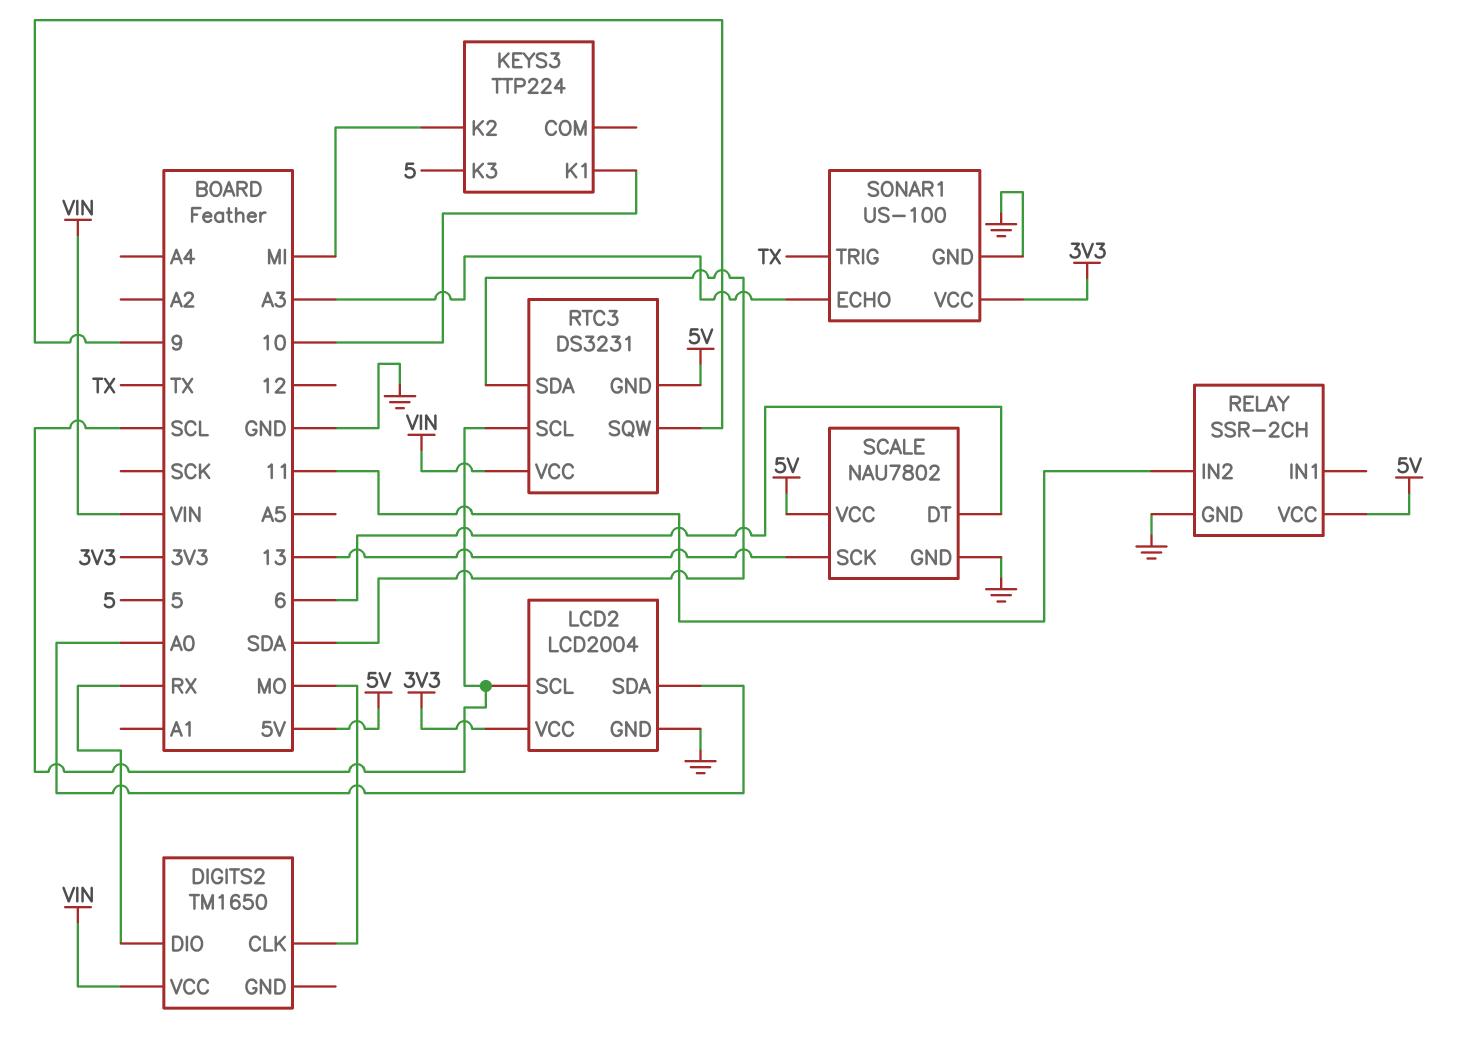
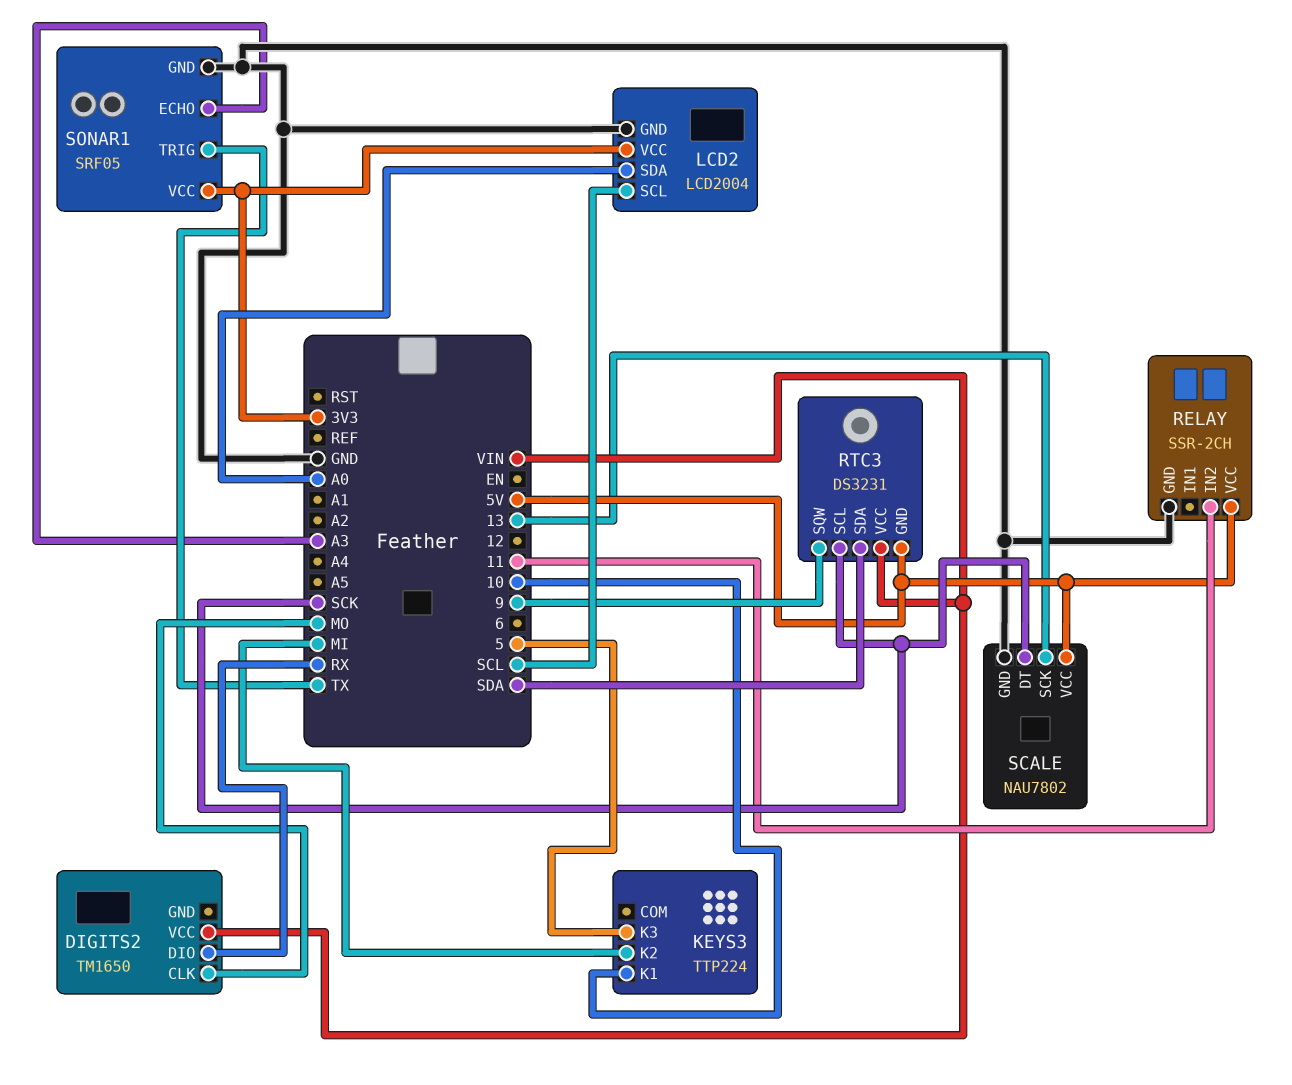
RTC3 pin SCL: SCL -> SCK
SCALE pin DT: 6 -> SCK
SONAR1: US-100 -> SRF05

